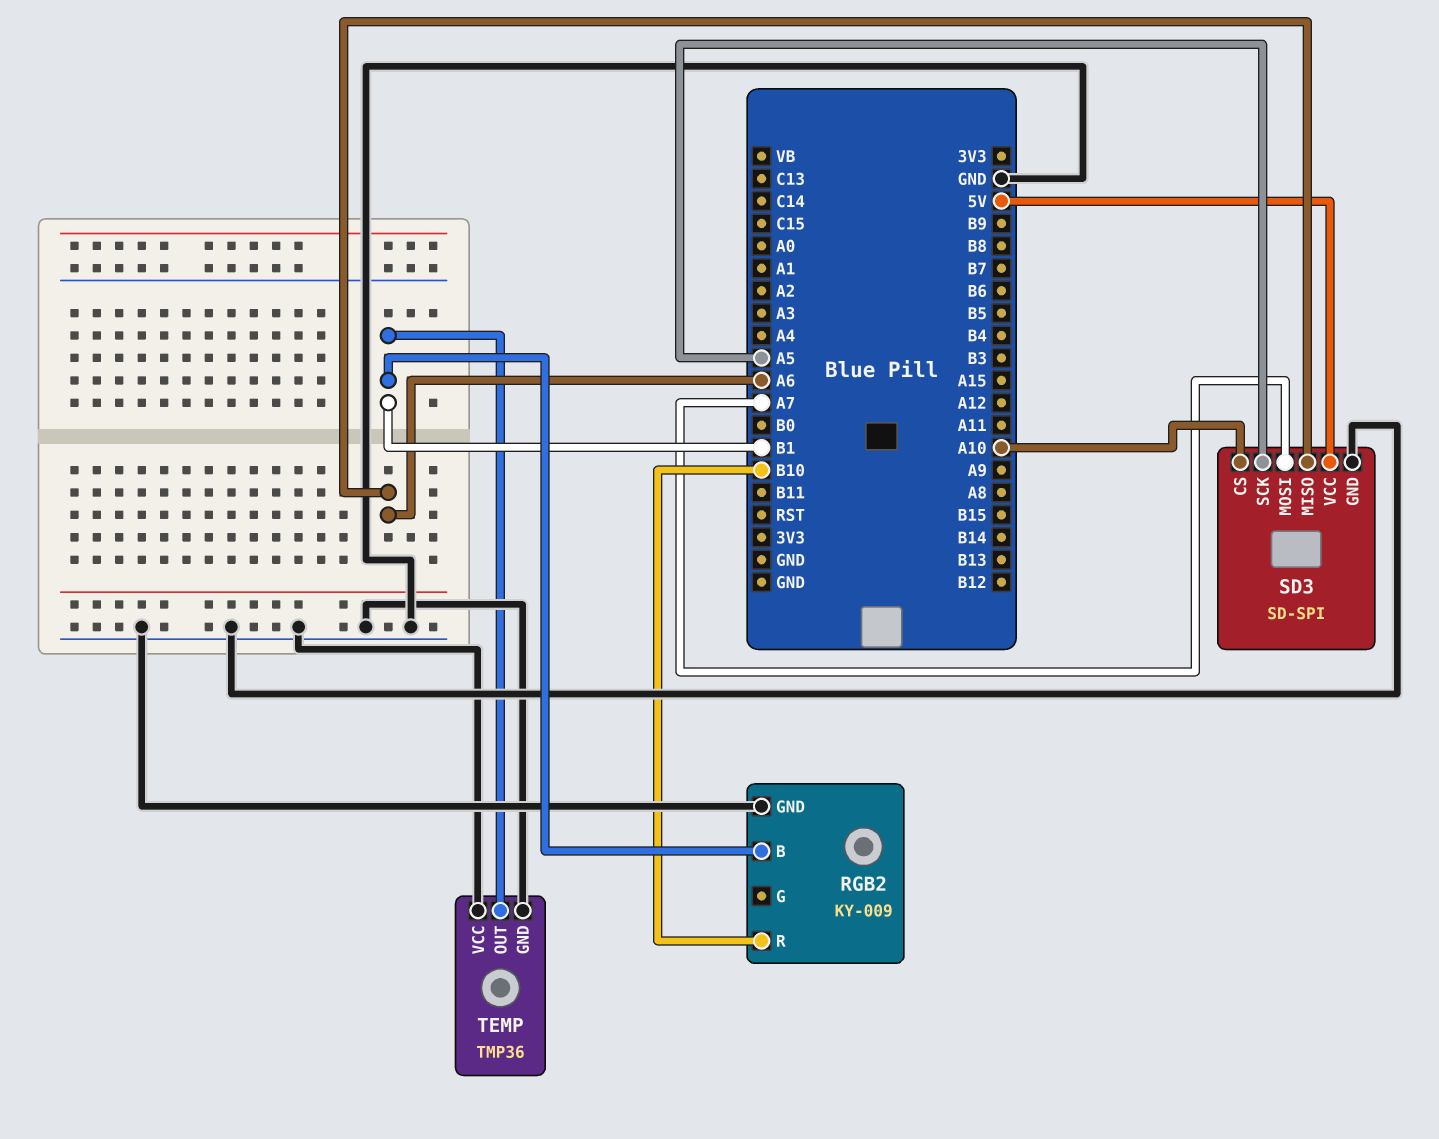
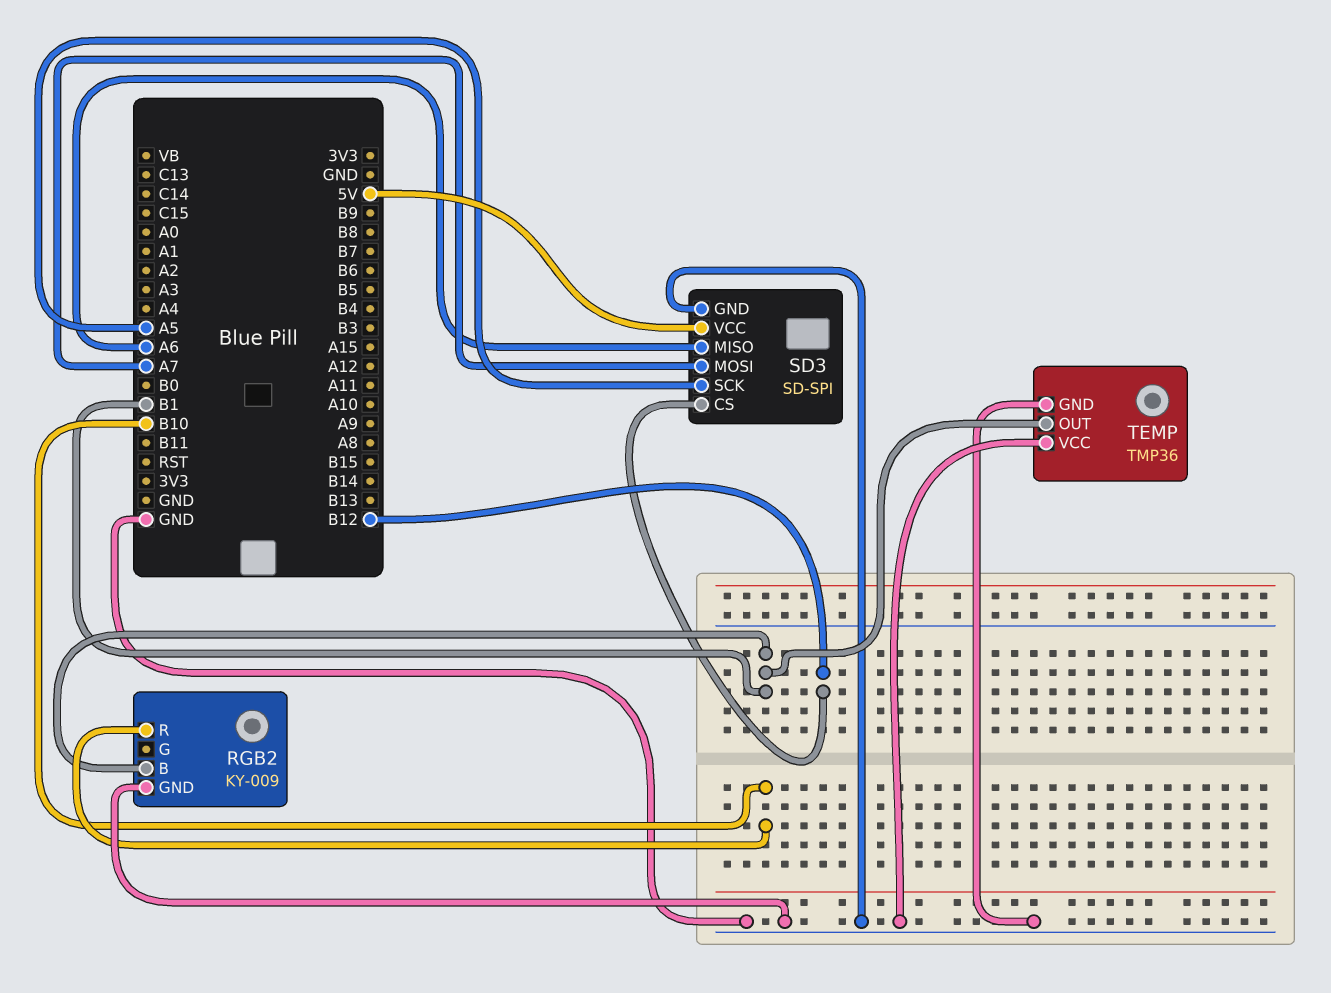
SD3 pin CS: A10 -> B12

